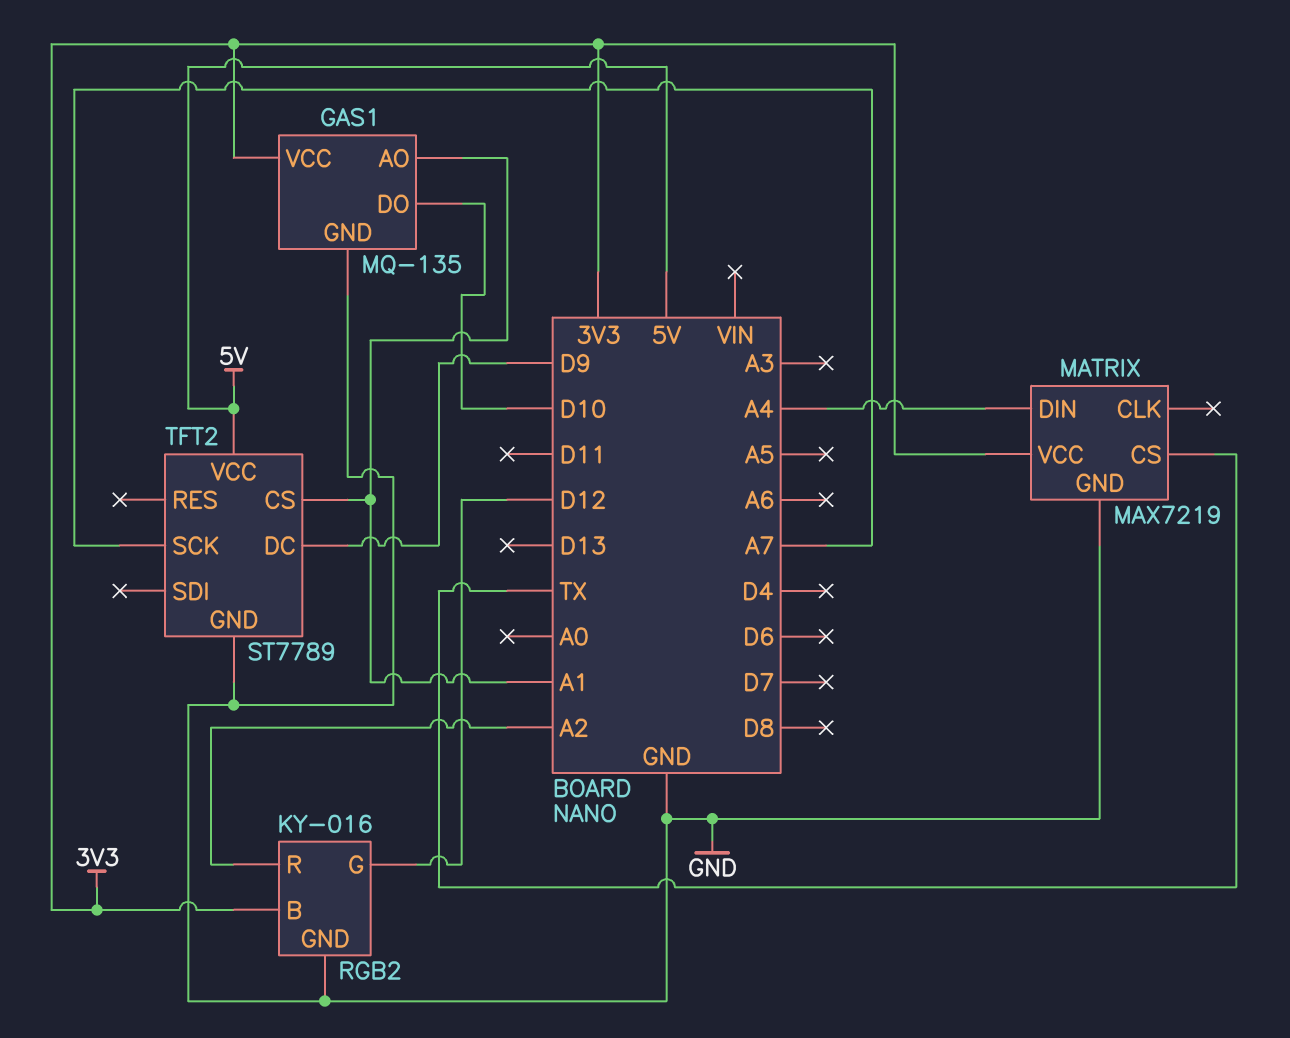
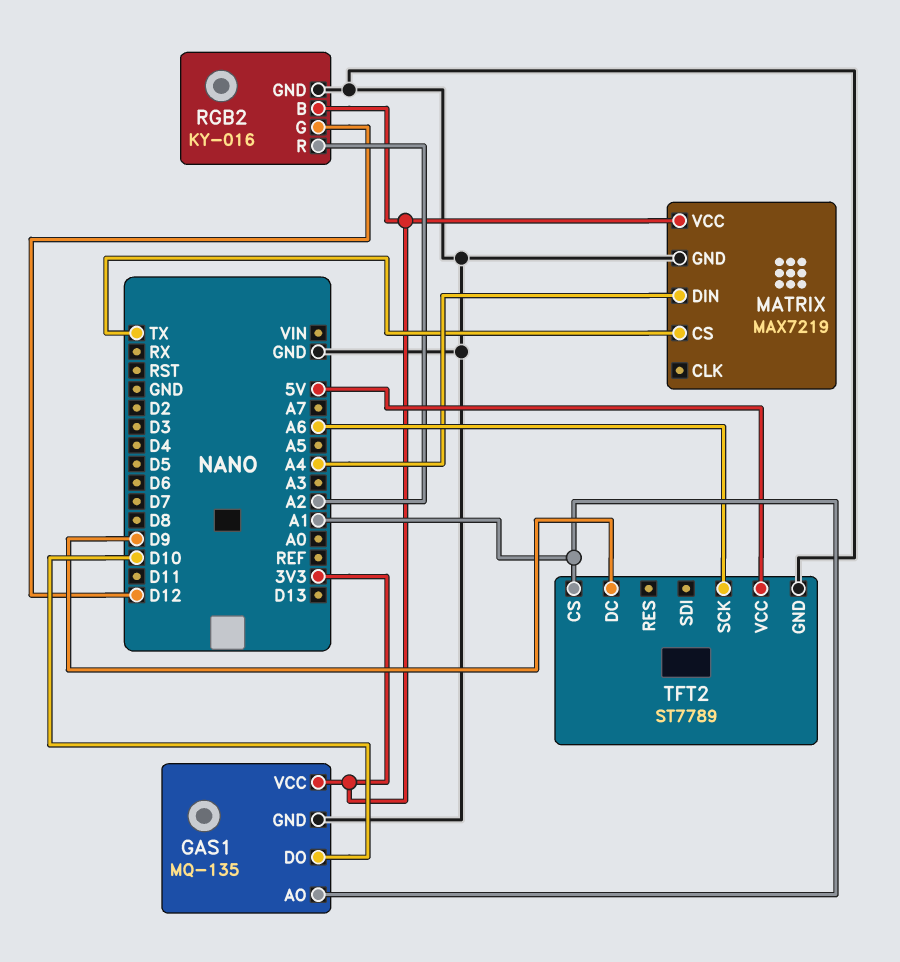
TFT2 pin SCK: A7 -> A6

